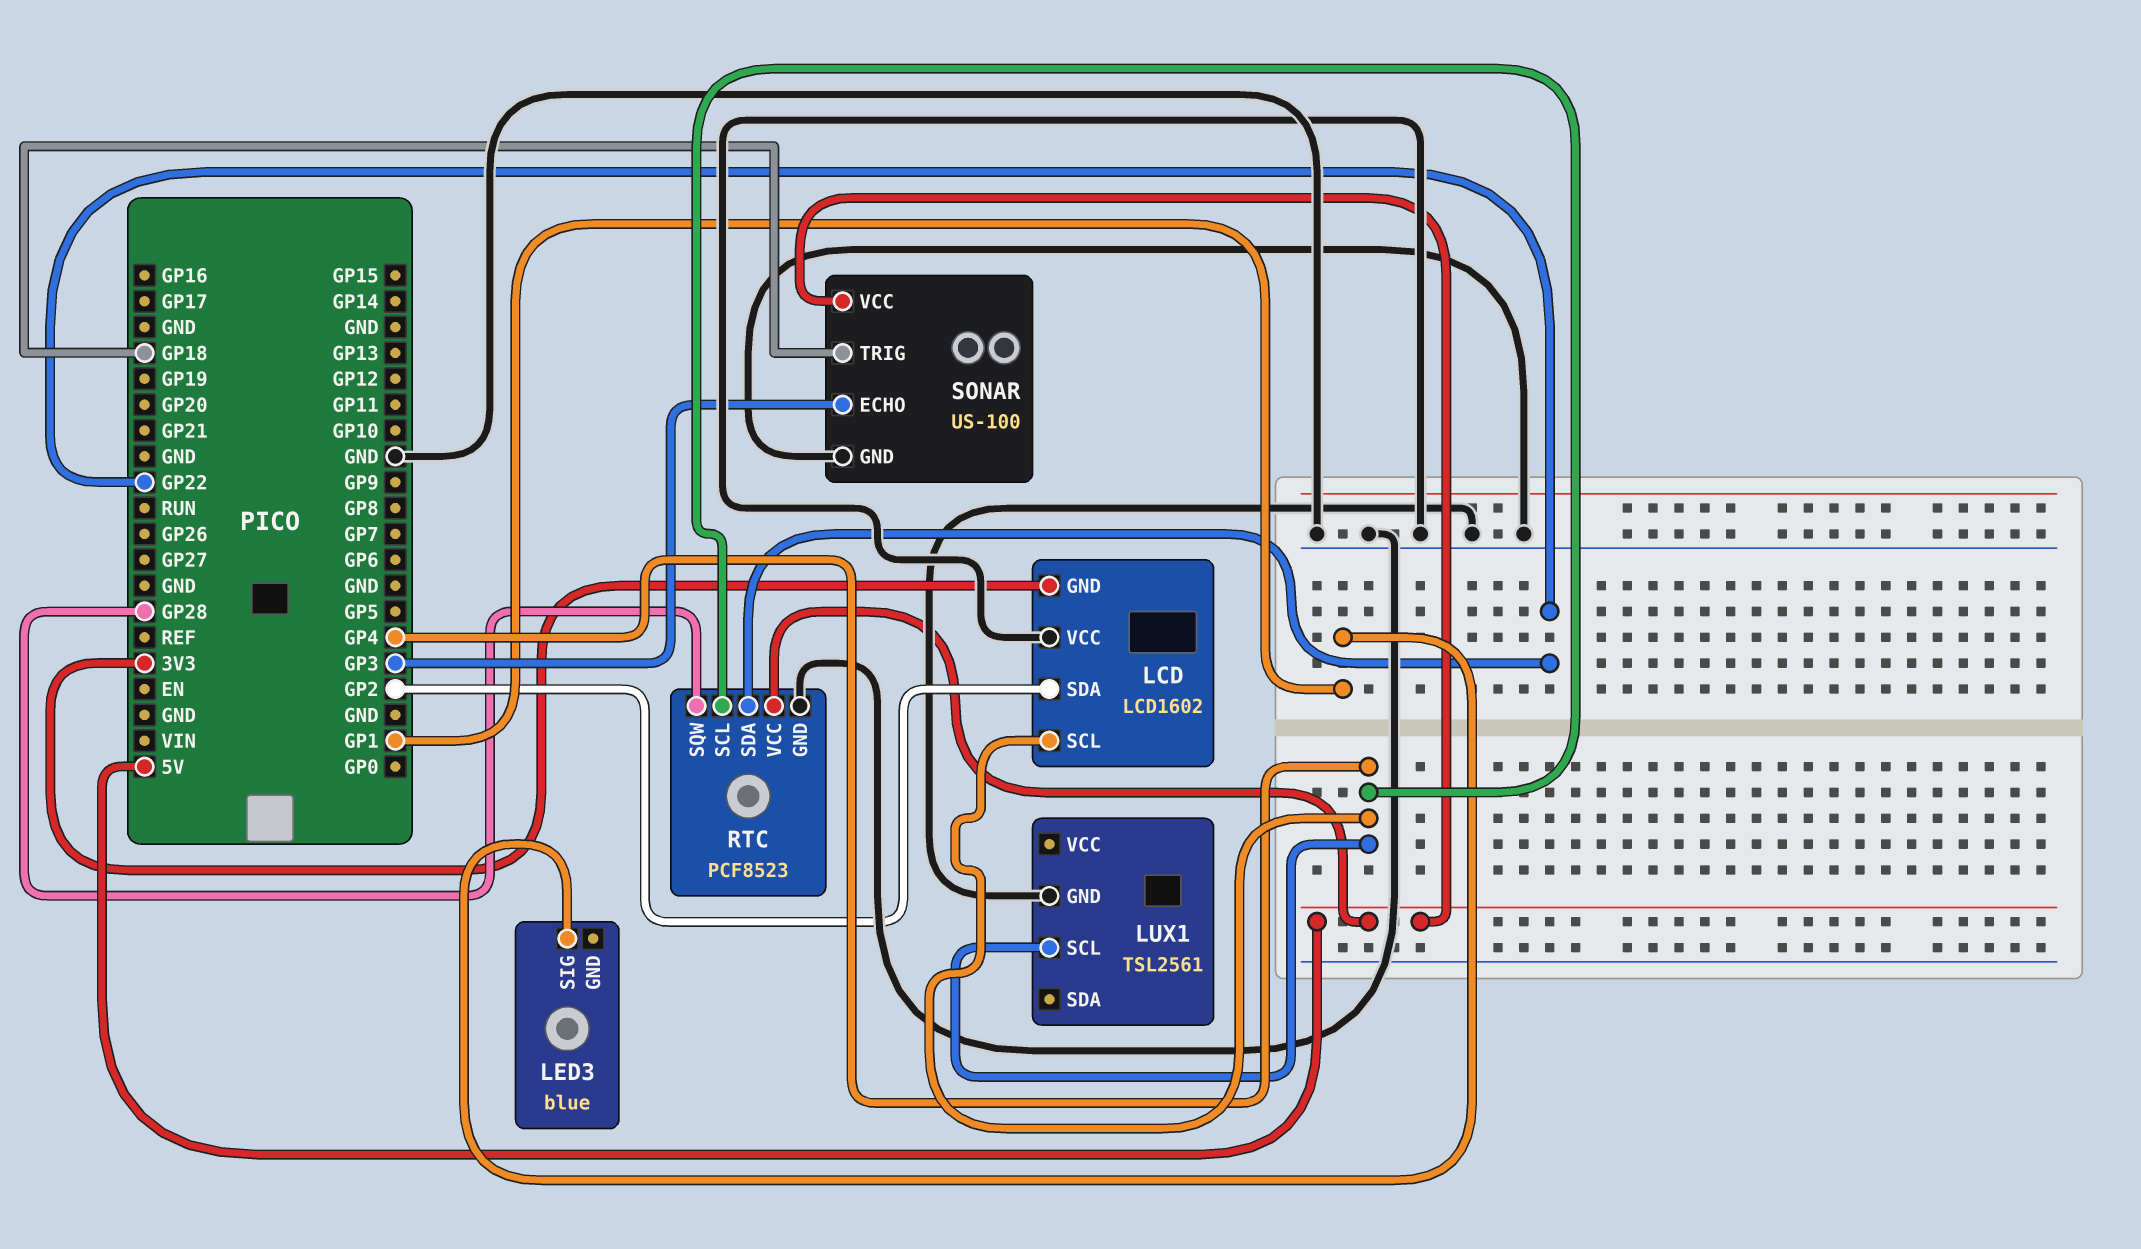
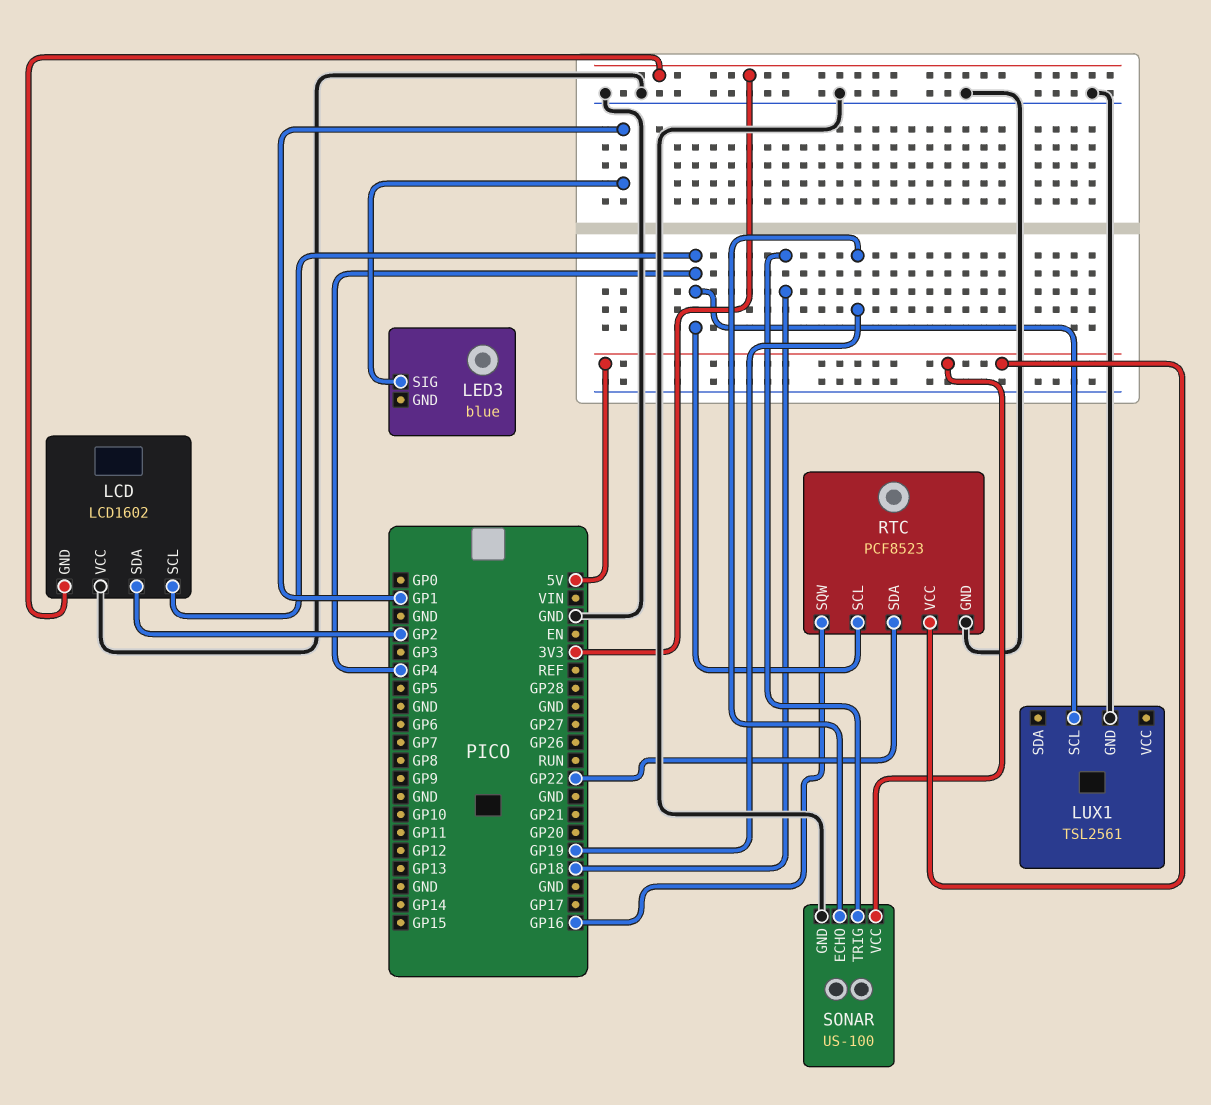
RTC pin SQW: GP28 -> GP16
SONAR pin ECHO: GP3 -> GP19

